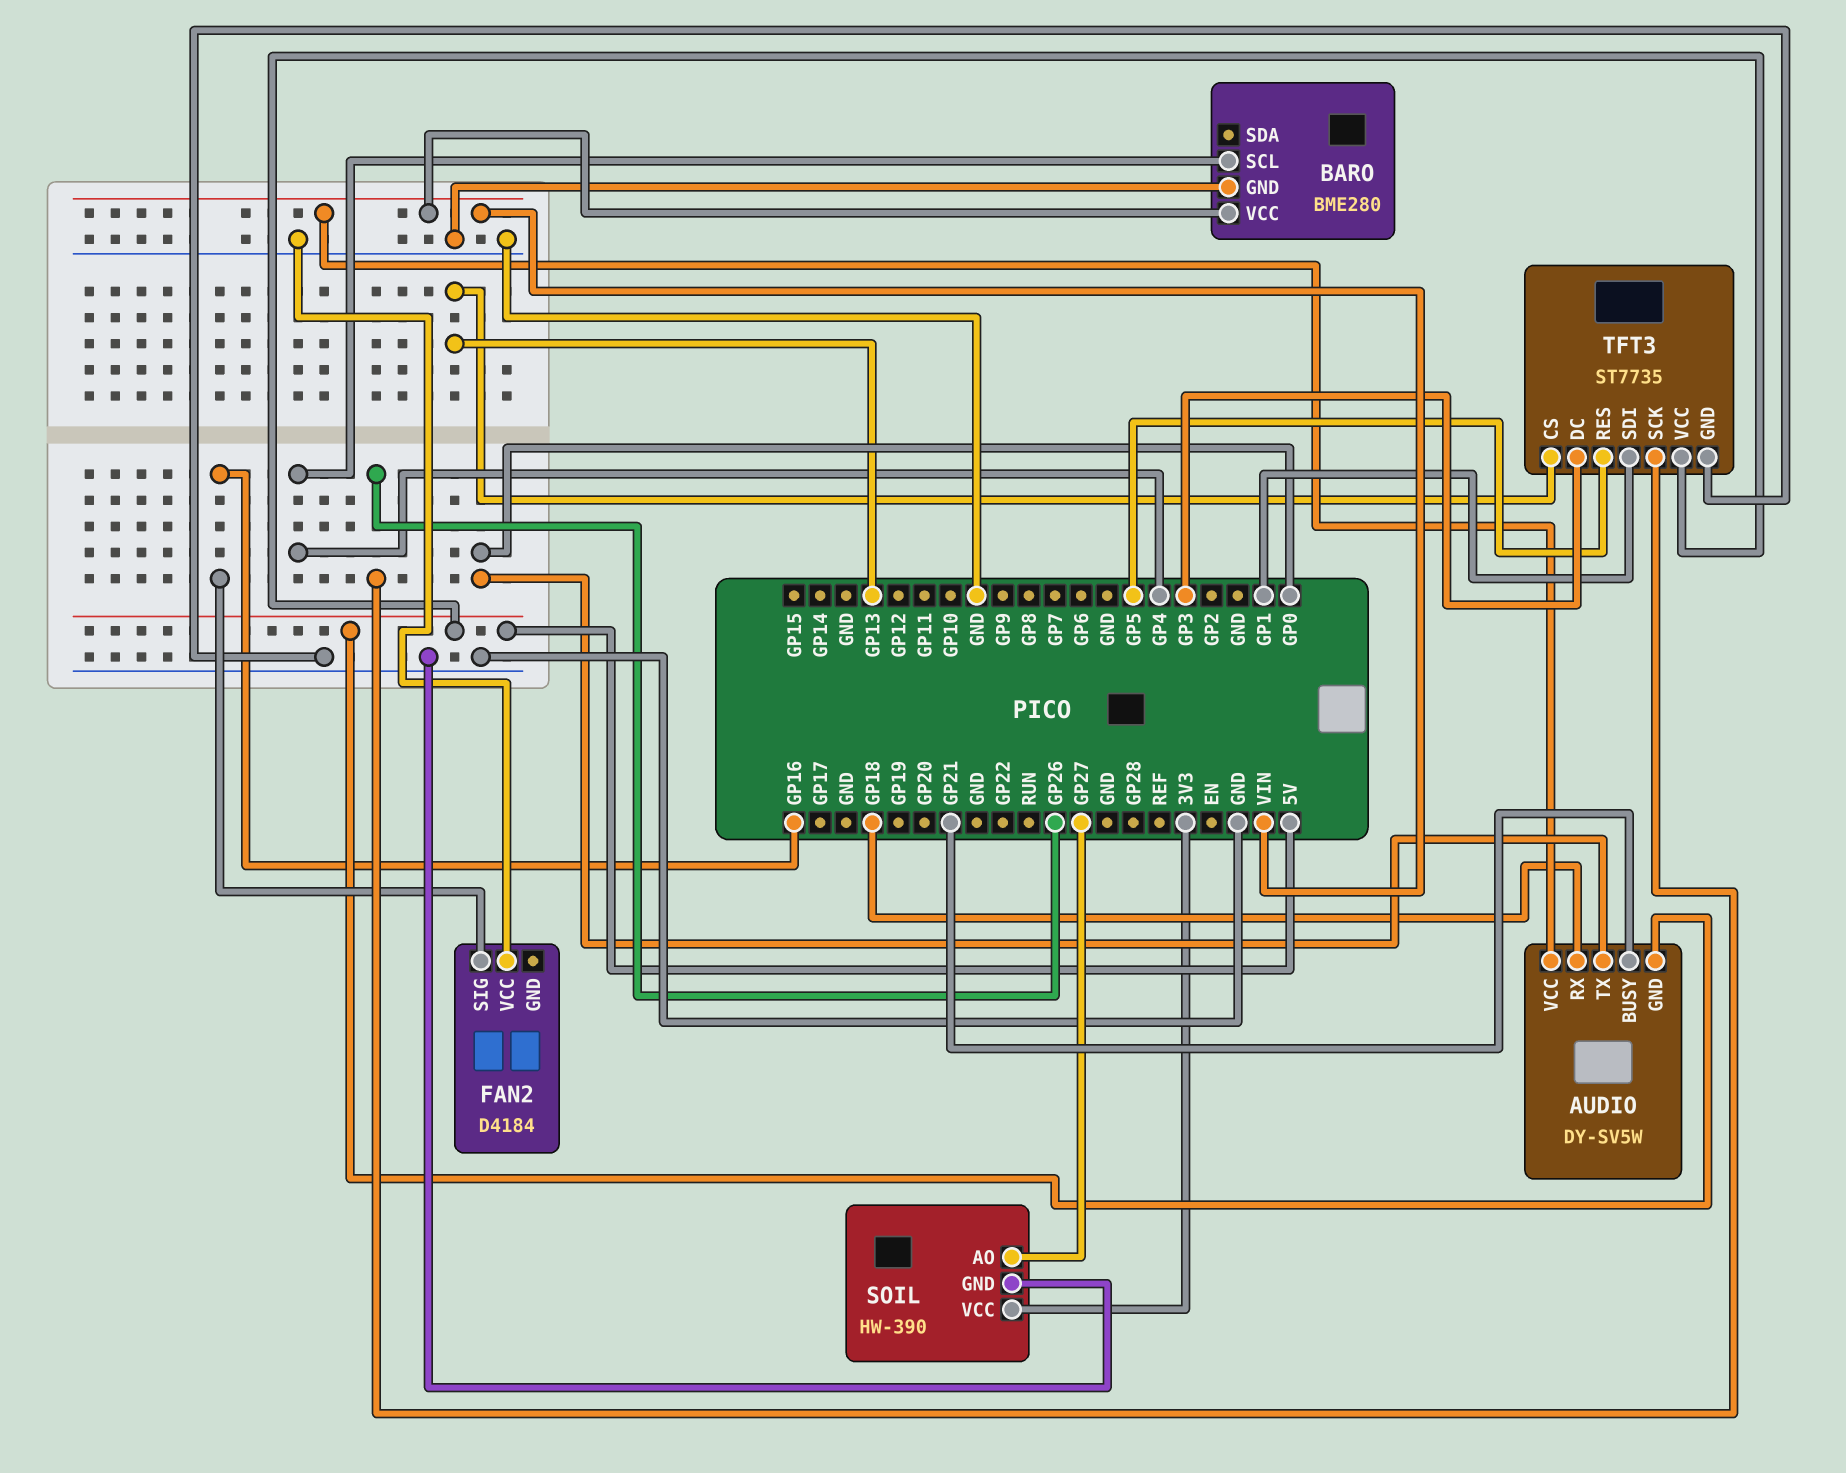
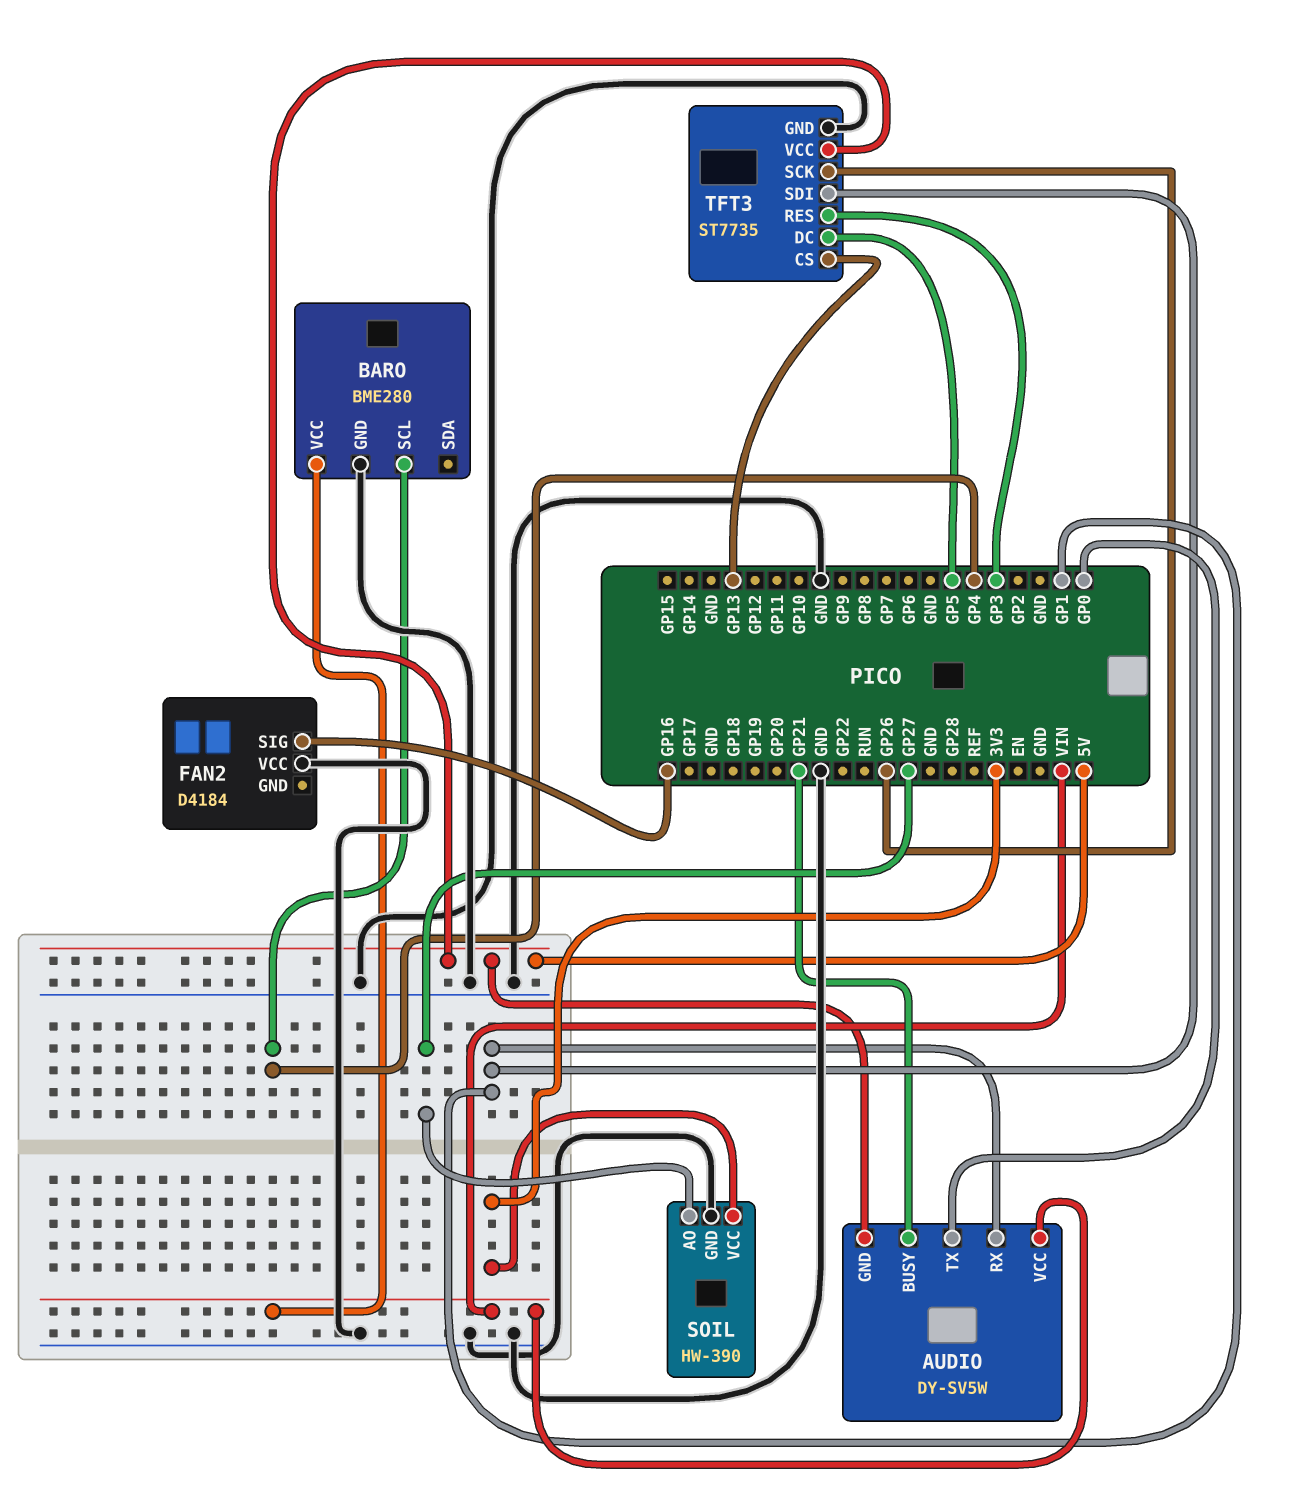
AUDIO pin RX: GP18 -> GP1
TFT3 pin DC: GP3 -> GP5
TFT3 pin RES: GP5 -> GP3

